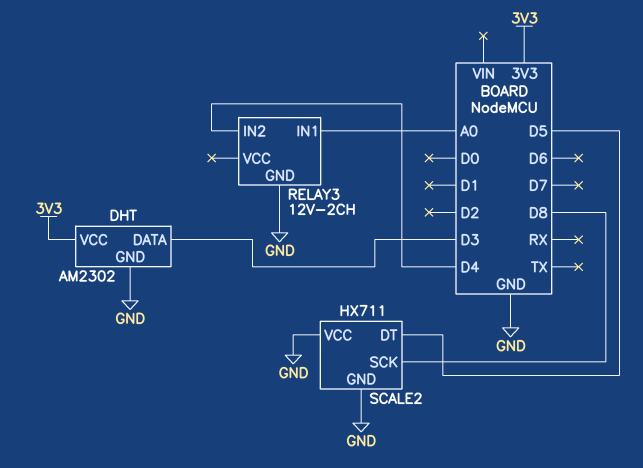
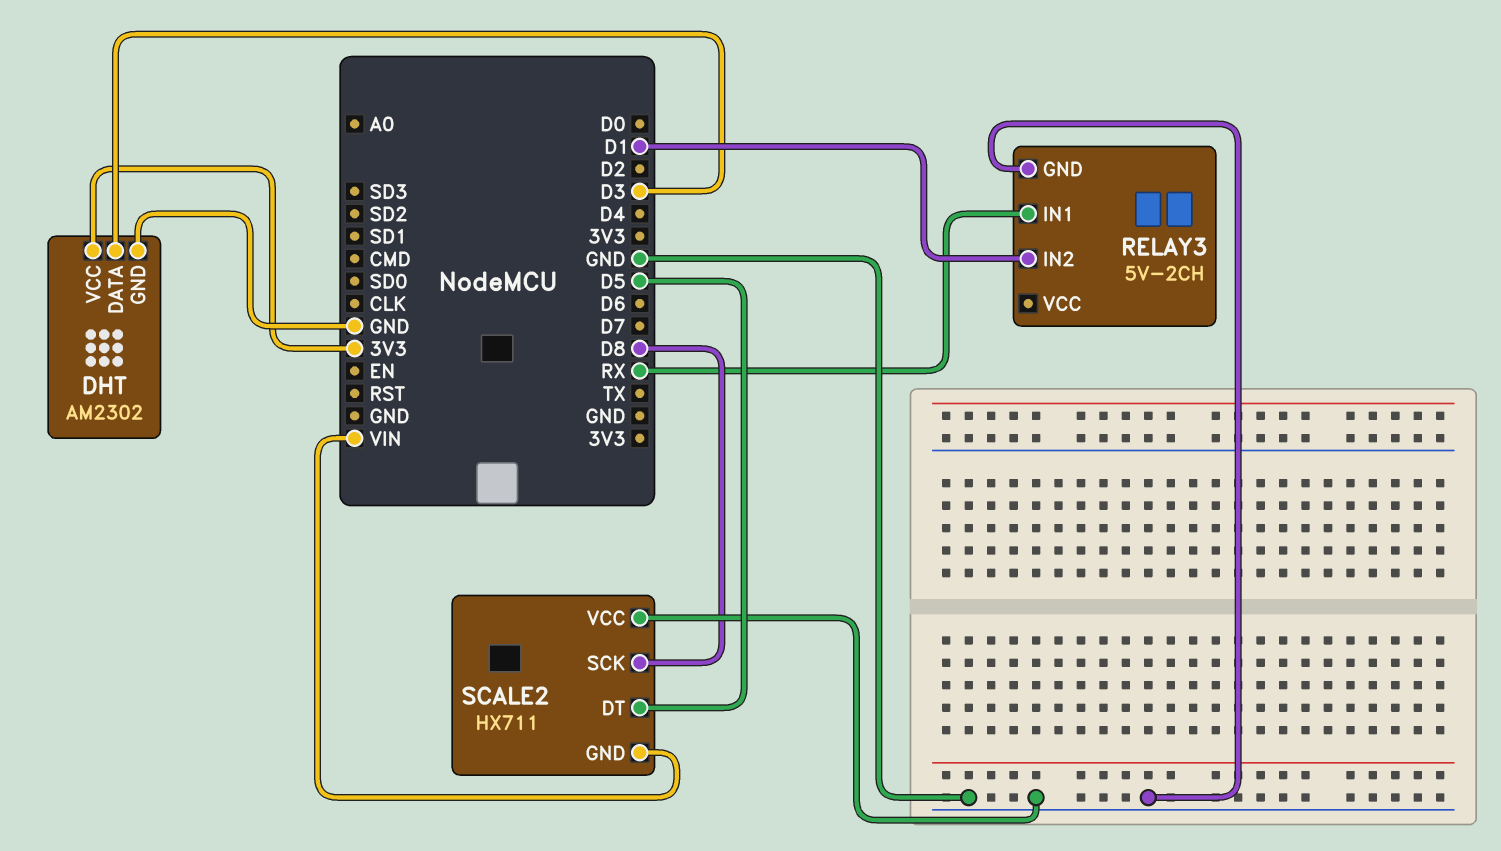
RELAY3: 12V-2CH -> 5V-2CH
RELAY3 pin IN1: A0 -> RX
RELAY3 pin IN2: D4 -> D1
SCALE2 pin GND: GND -> VIN

